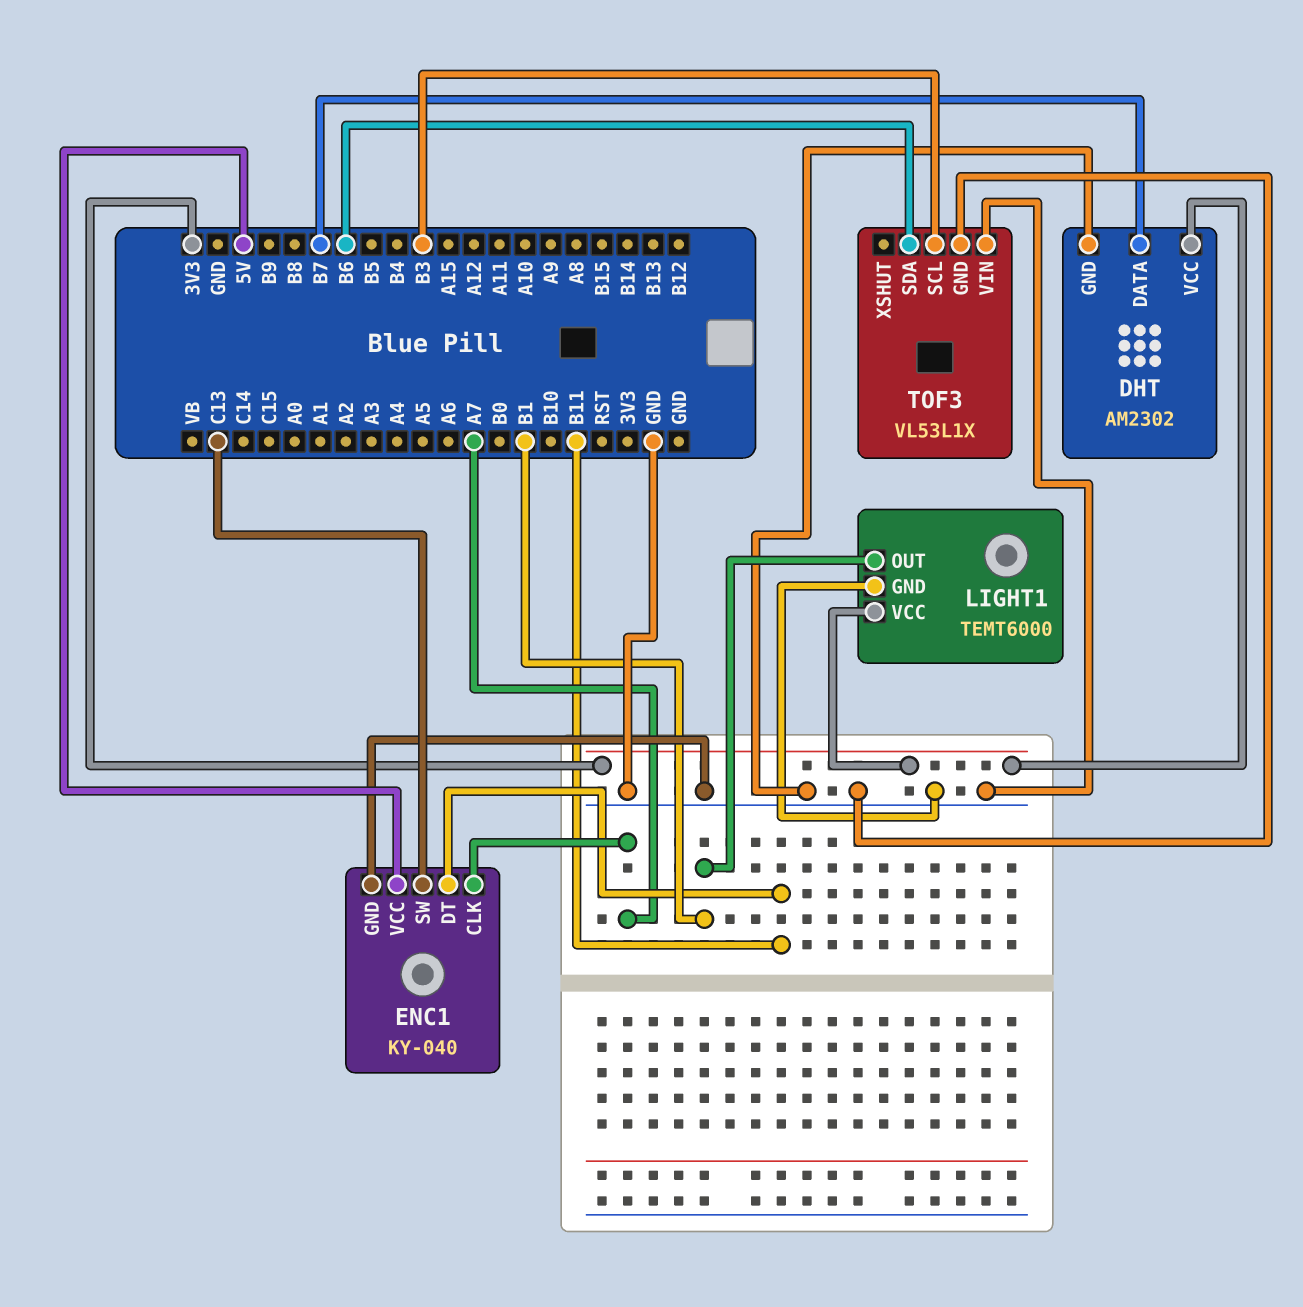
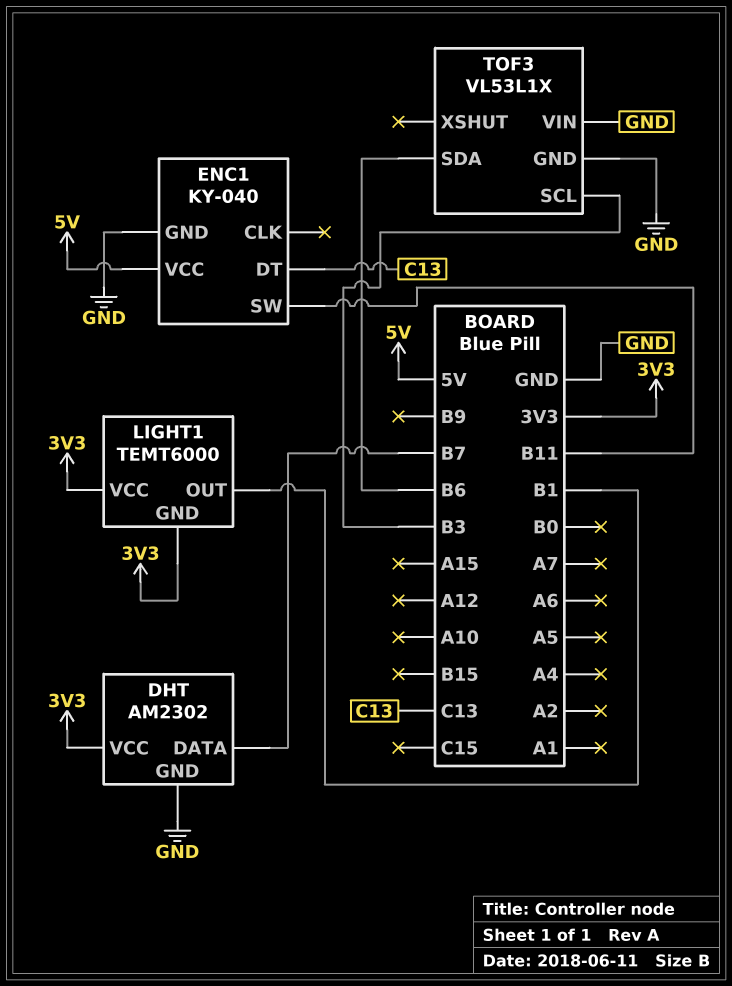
ENC1 pin CLK: A7 -> none
ENC1 pin DT: B11 -> C13
ENC1 pin SW: C13 -> B11
LIGHT1 pin GND: GND -> 3V3

